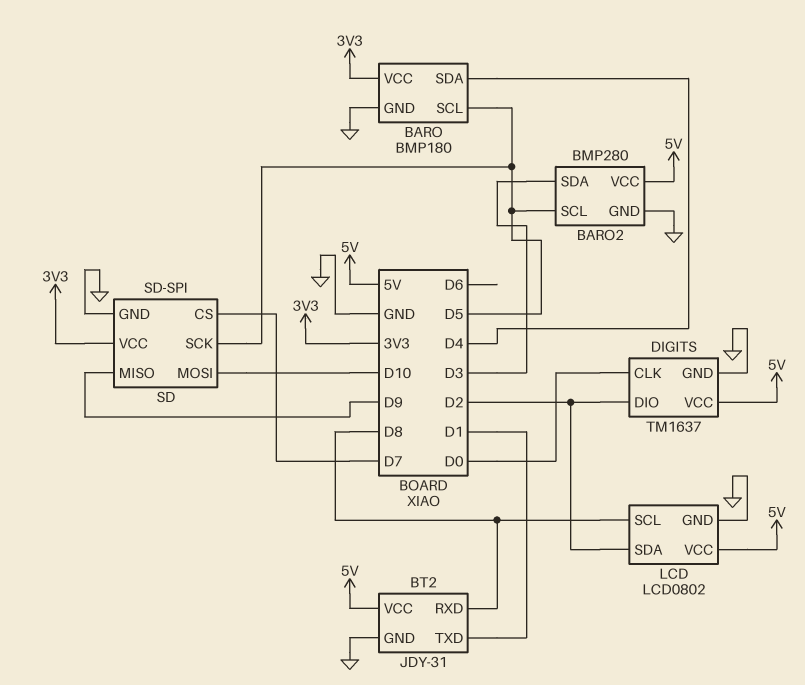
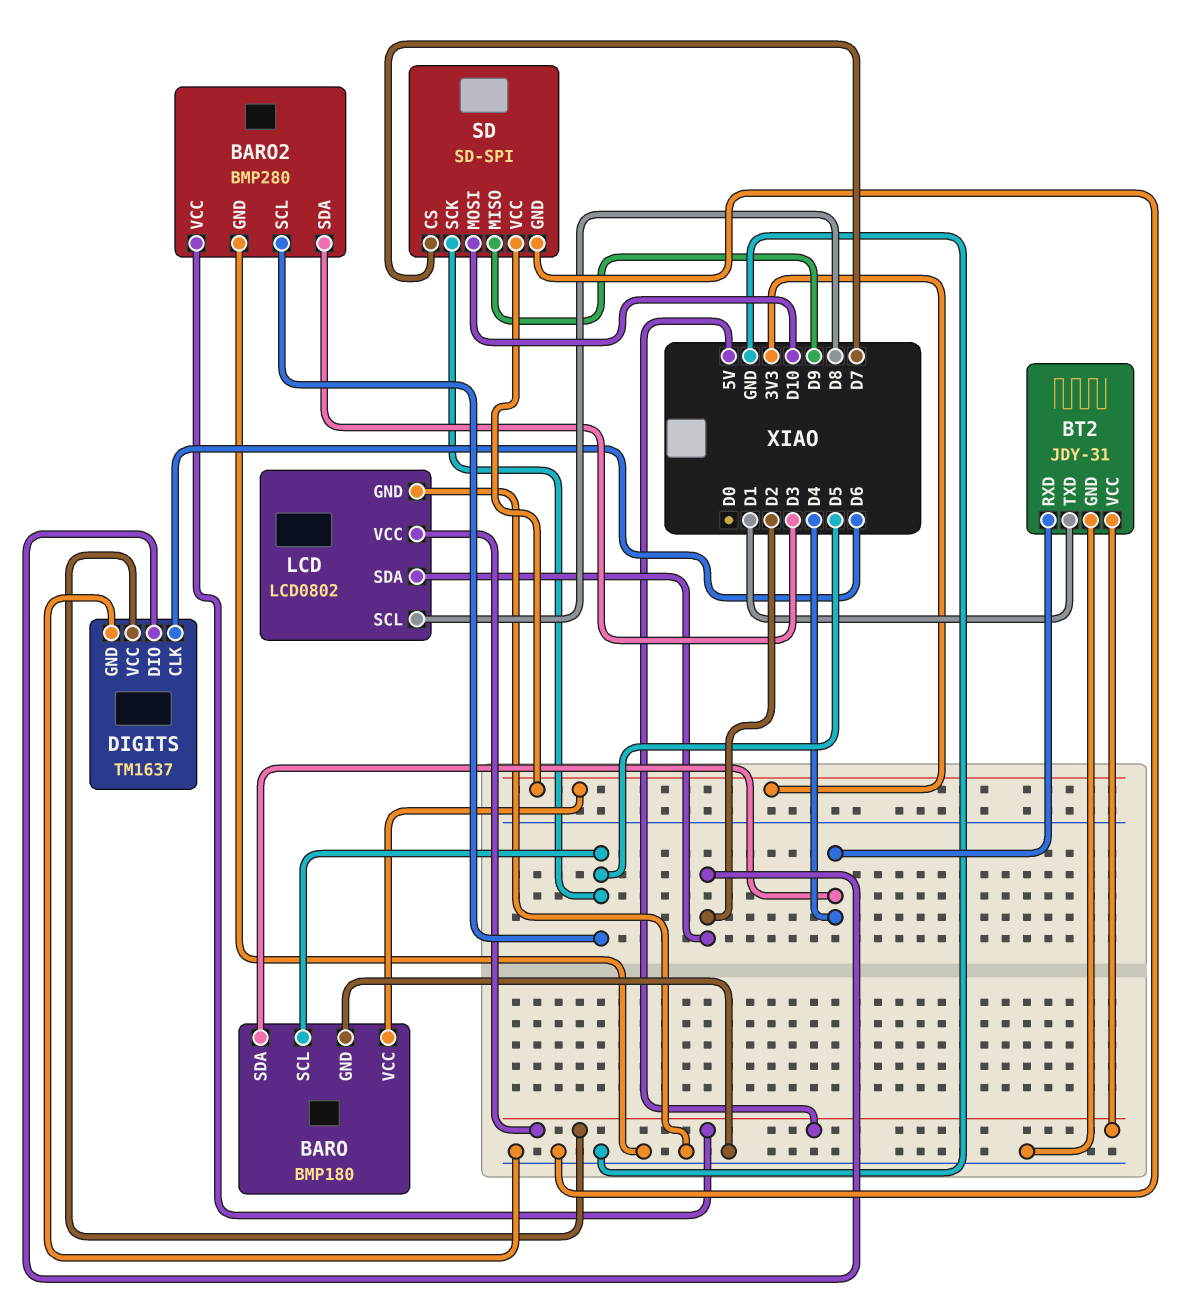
BT2 pin RXD: D8 -> D4
DIGITS pin CLK: D0 -> D6

